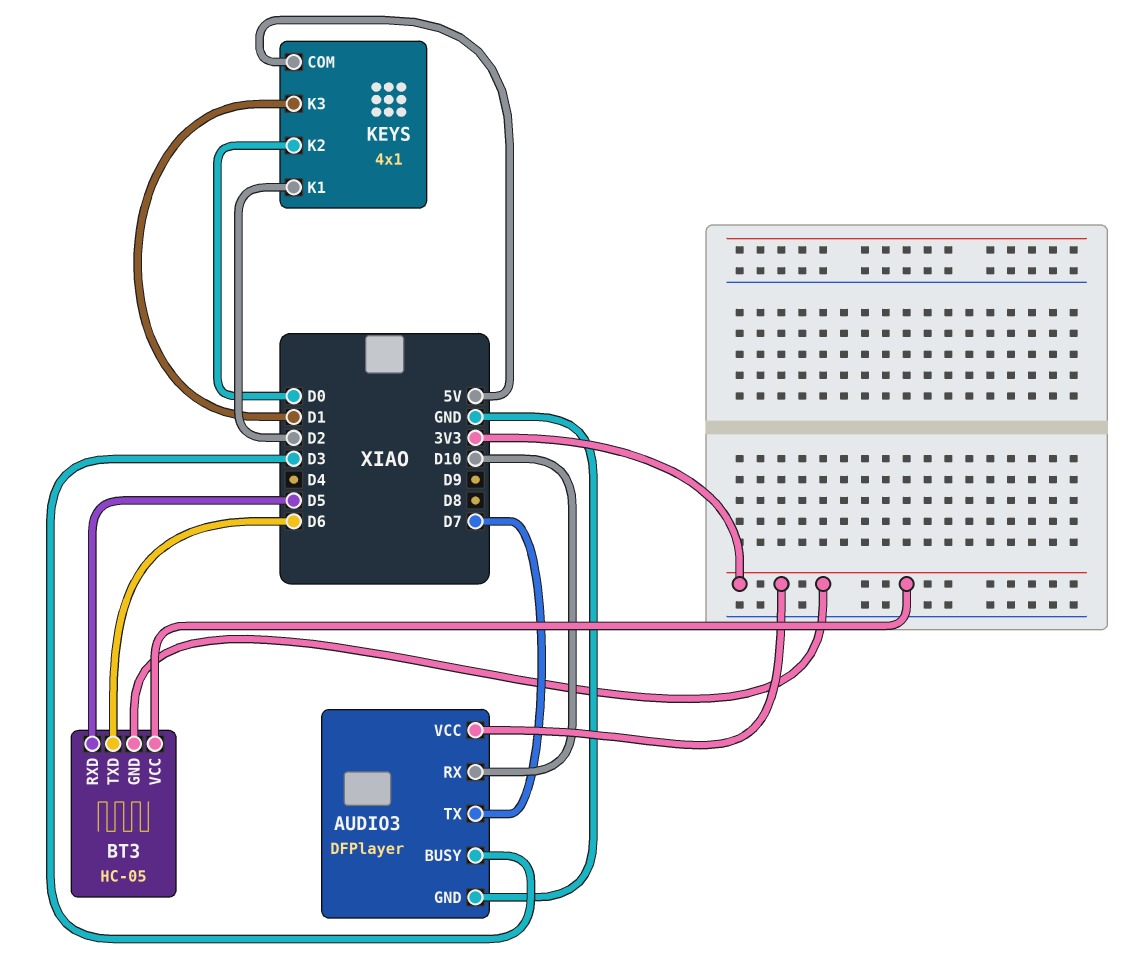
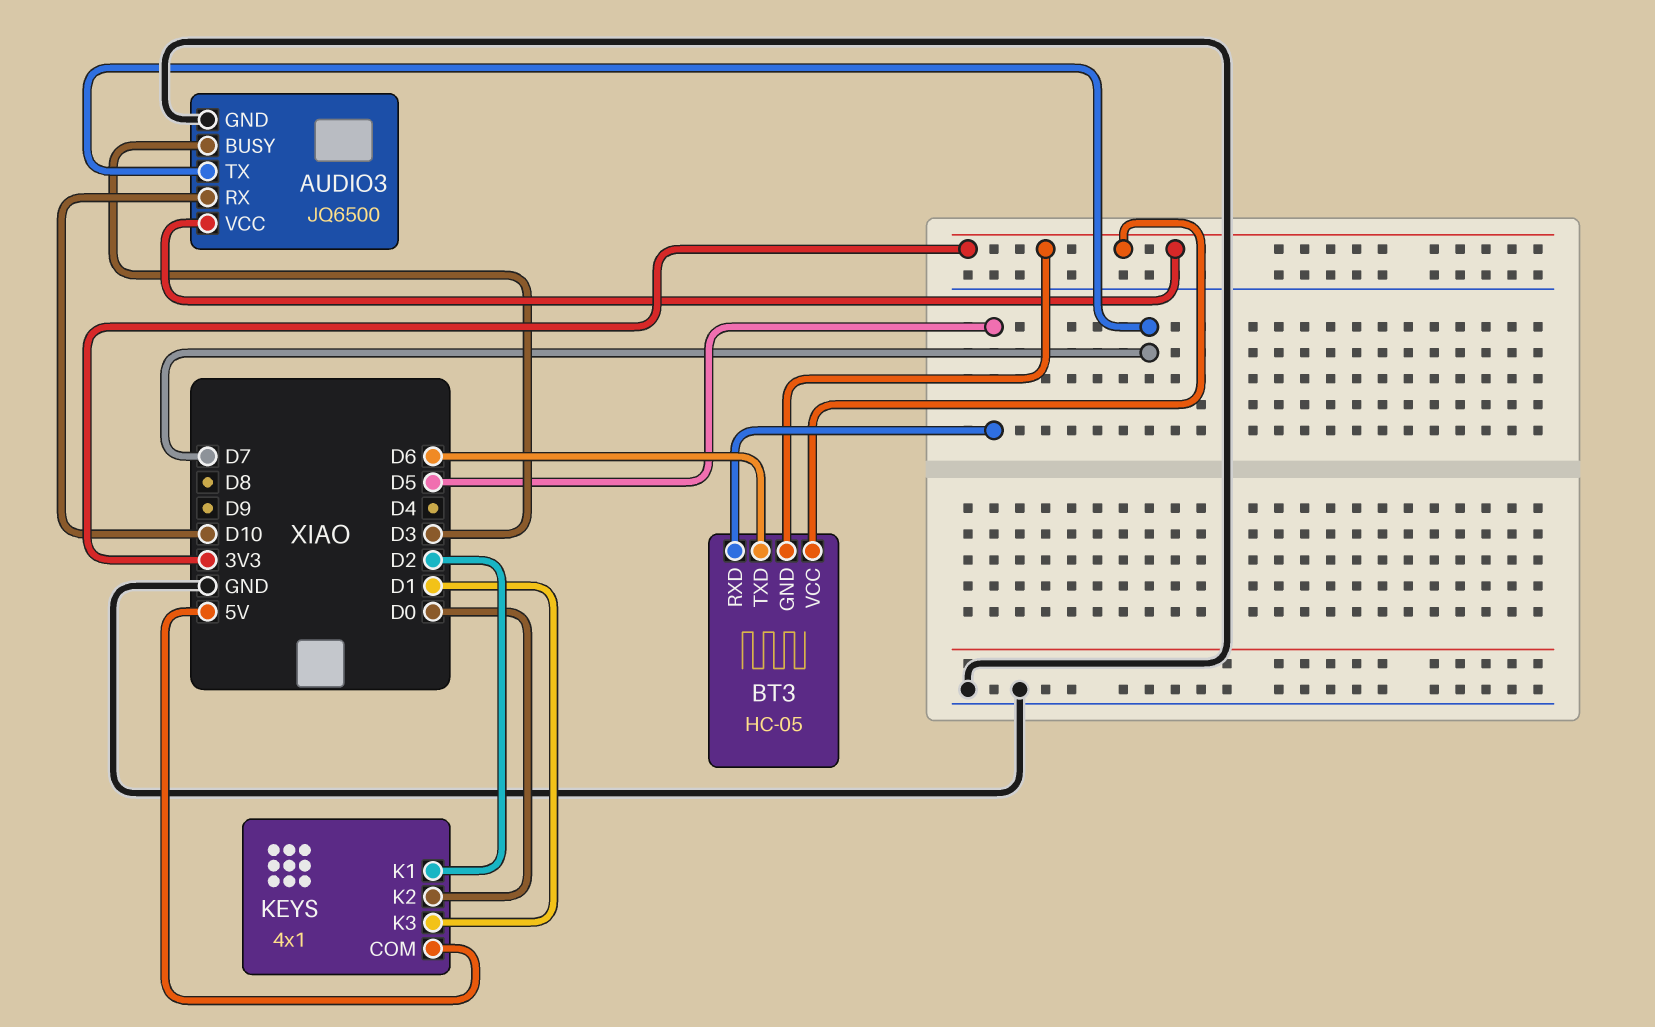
AUDIO3: DFPlayer -> JQ6500

